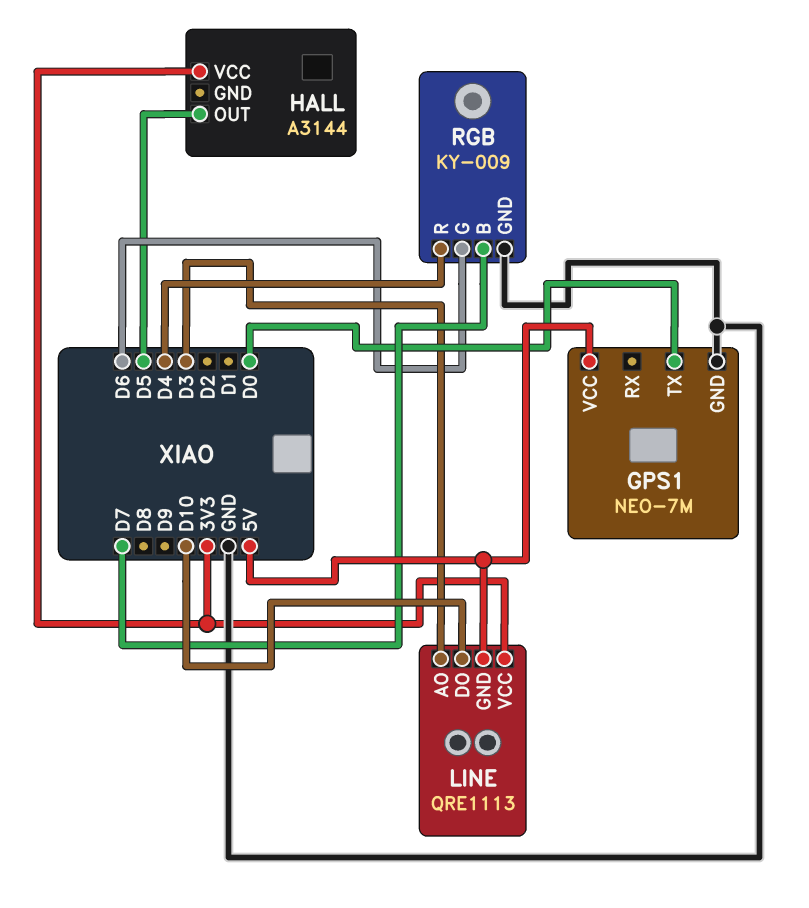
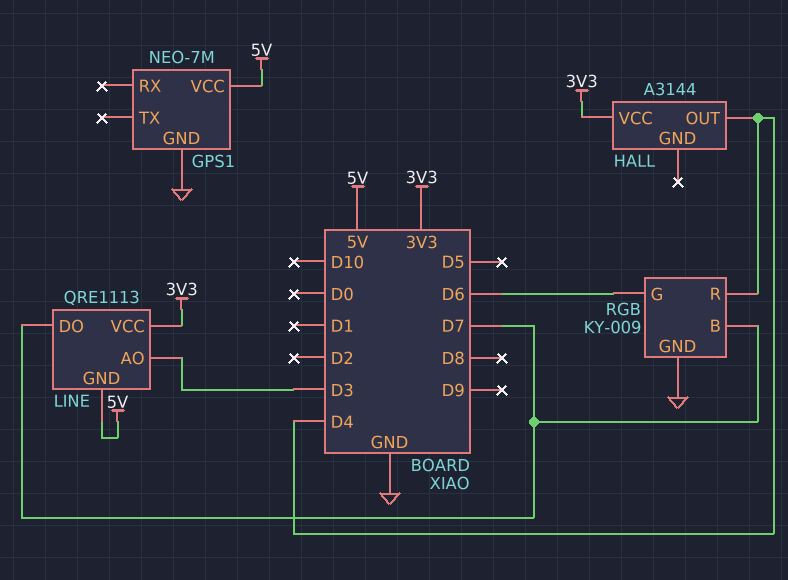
GPS1 pin TX: D0 -> none
HALL pin OUT: D5 -> D4
LINE pin DO: D10 -> D7

